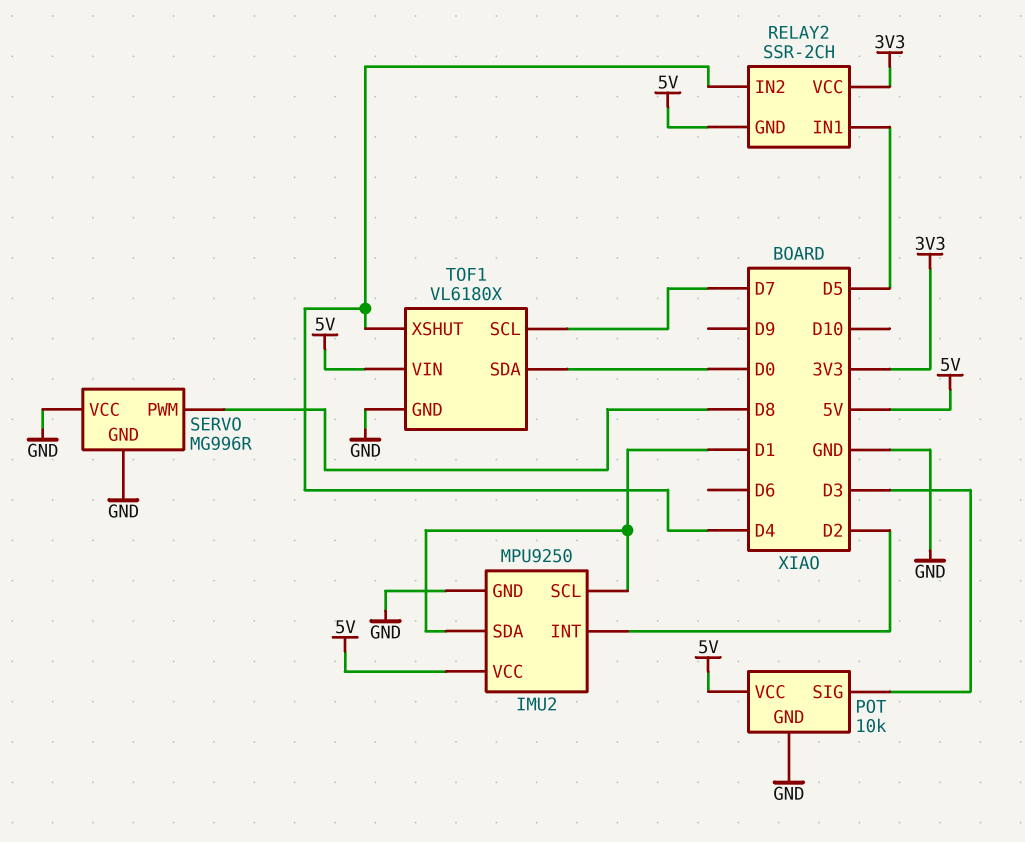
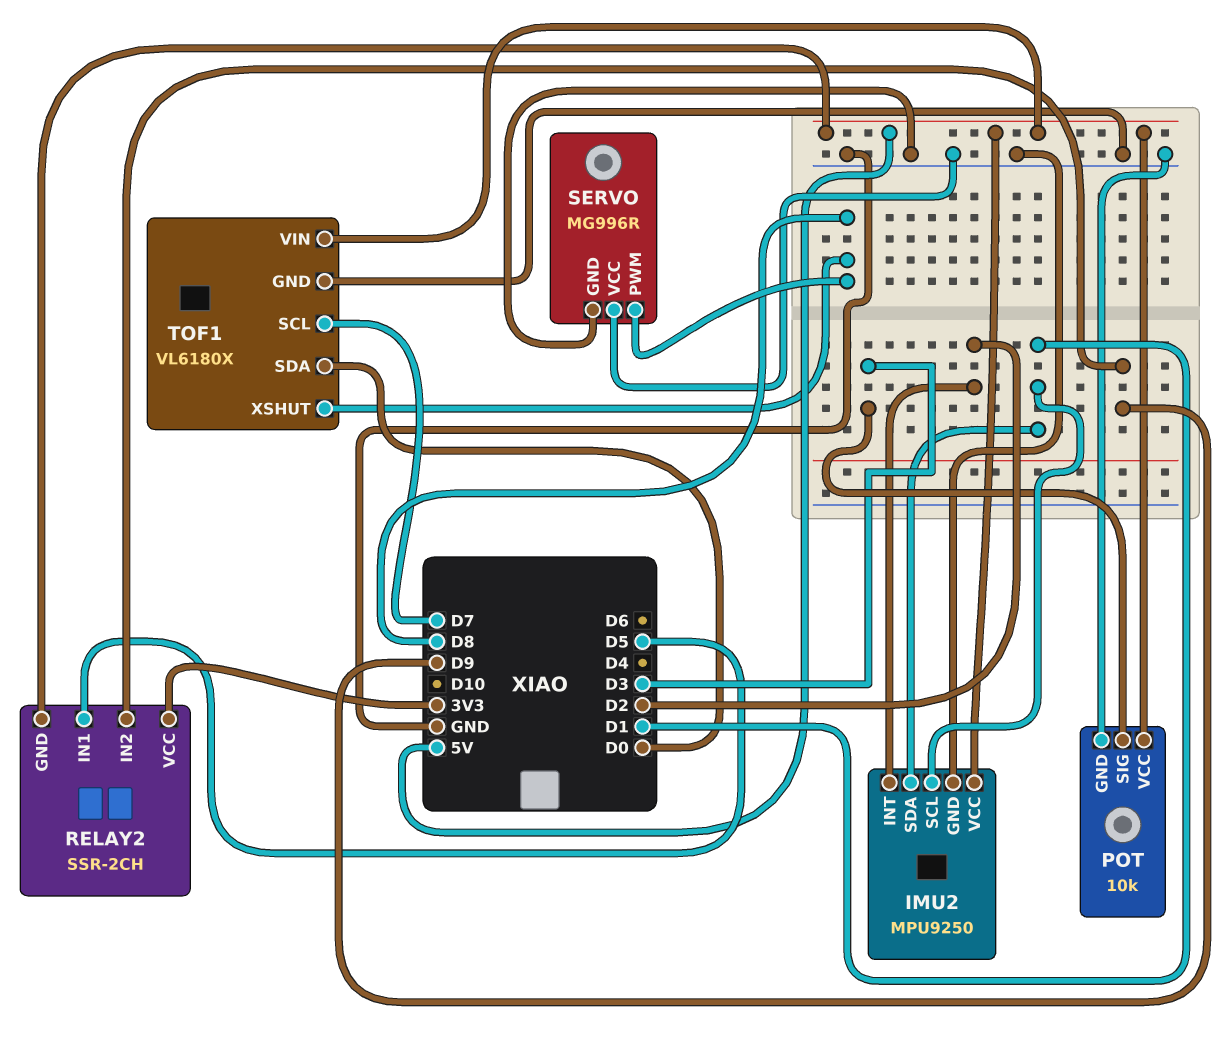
RELAY2 pin IN2: D4 -> D9
TOF1 pin XSHUT: D4 -> D8

